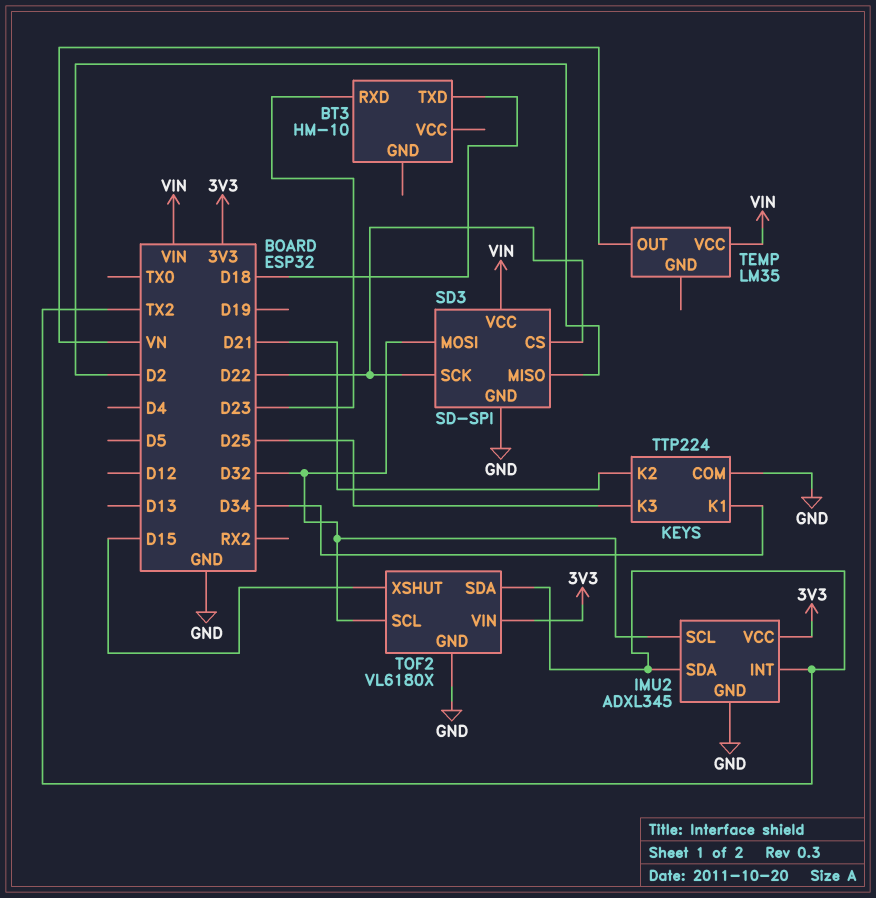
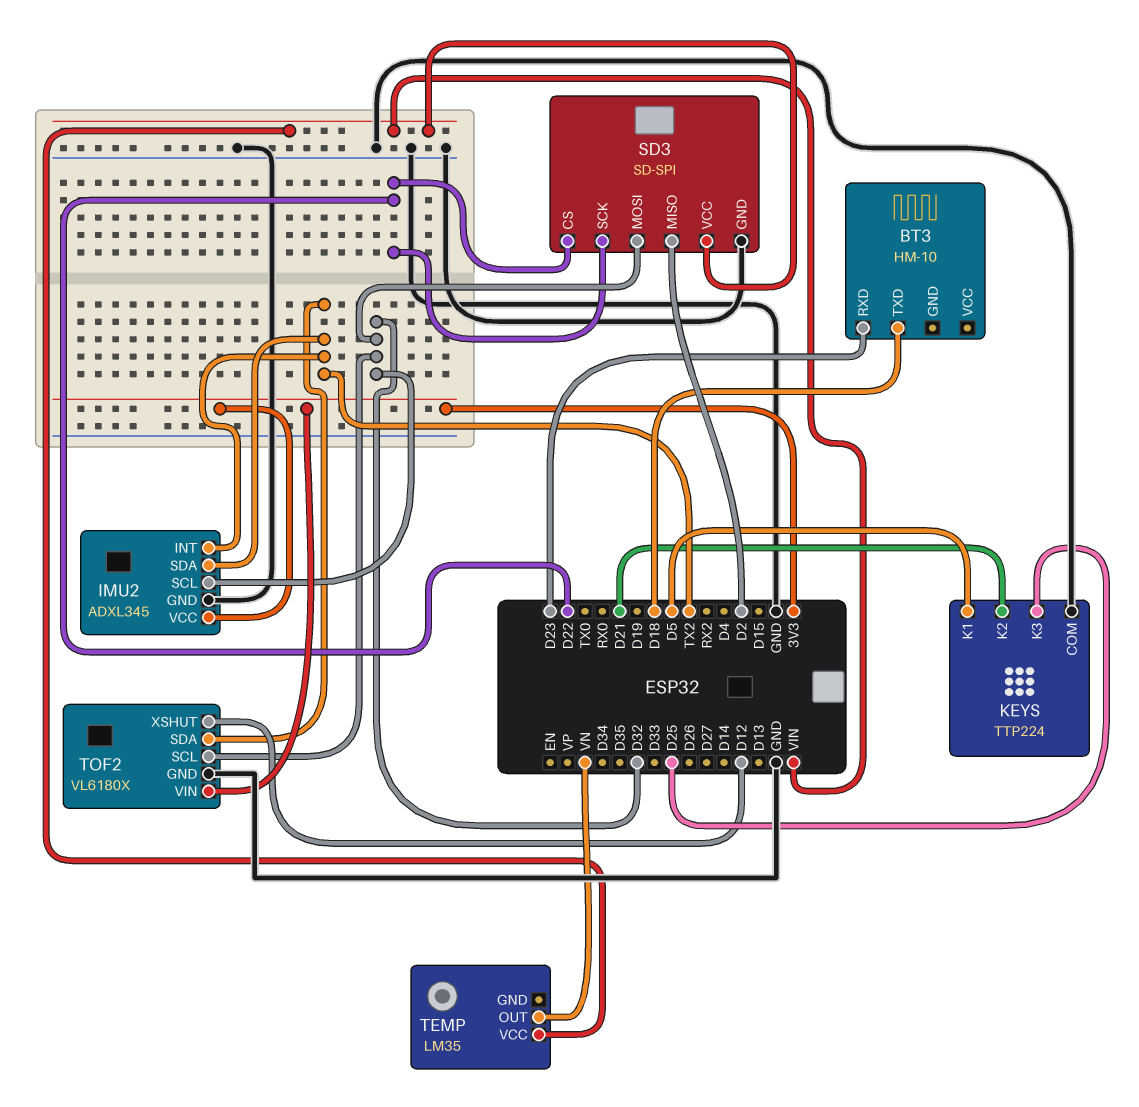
KEYS pin K1: D34 -> D5
TOF2 pin XSHUT: D15 -> D12

